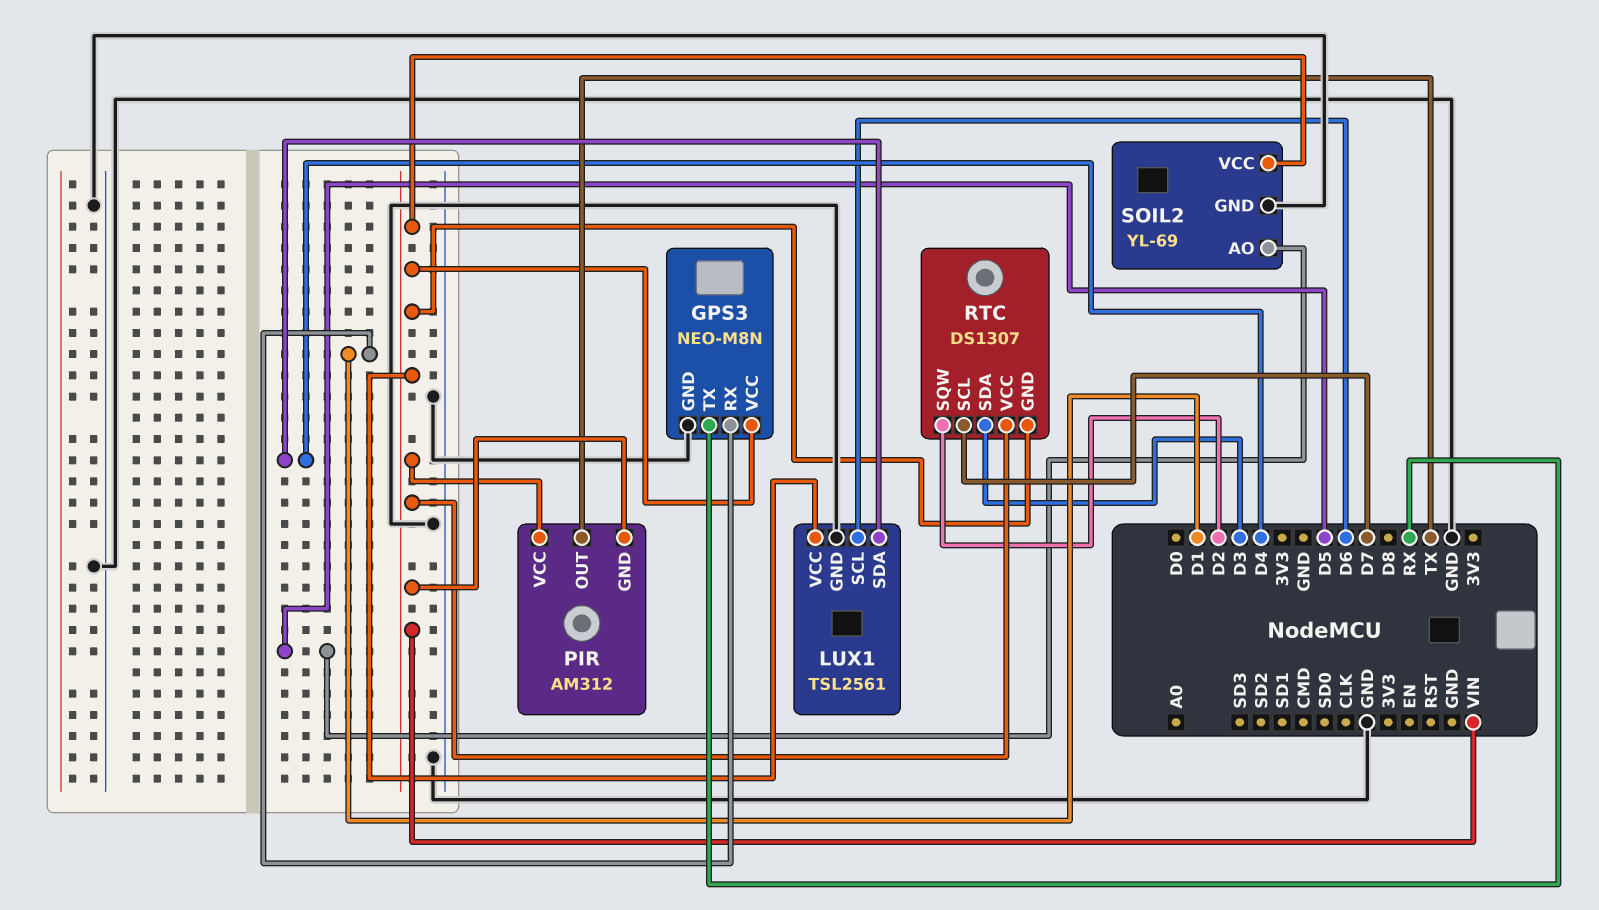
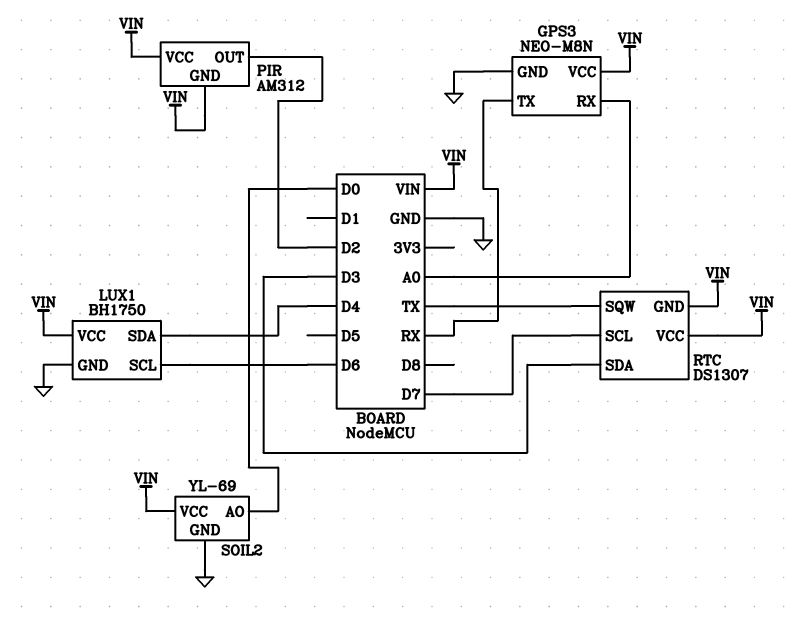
GPS3 pin RX: D1 -> A0
LUX1: TSL2561 -> BH1750
PIR pin OUT: TX -> D2
RTC pin SQW: D2 -> TX
SOIL2 pin AO: D5 -> D0

